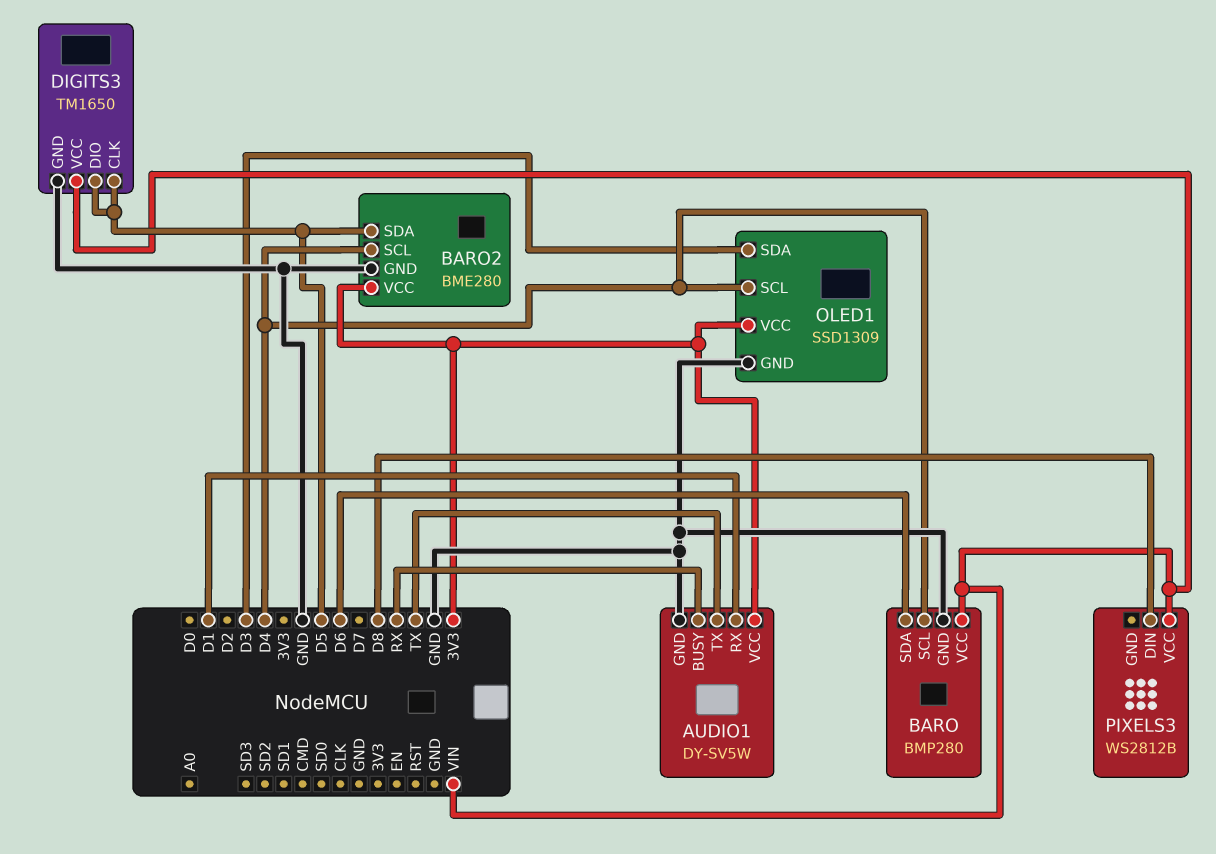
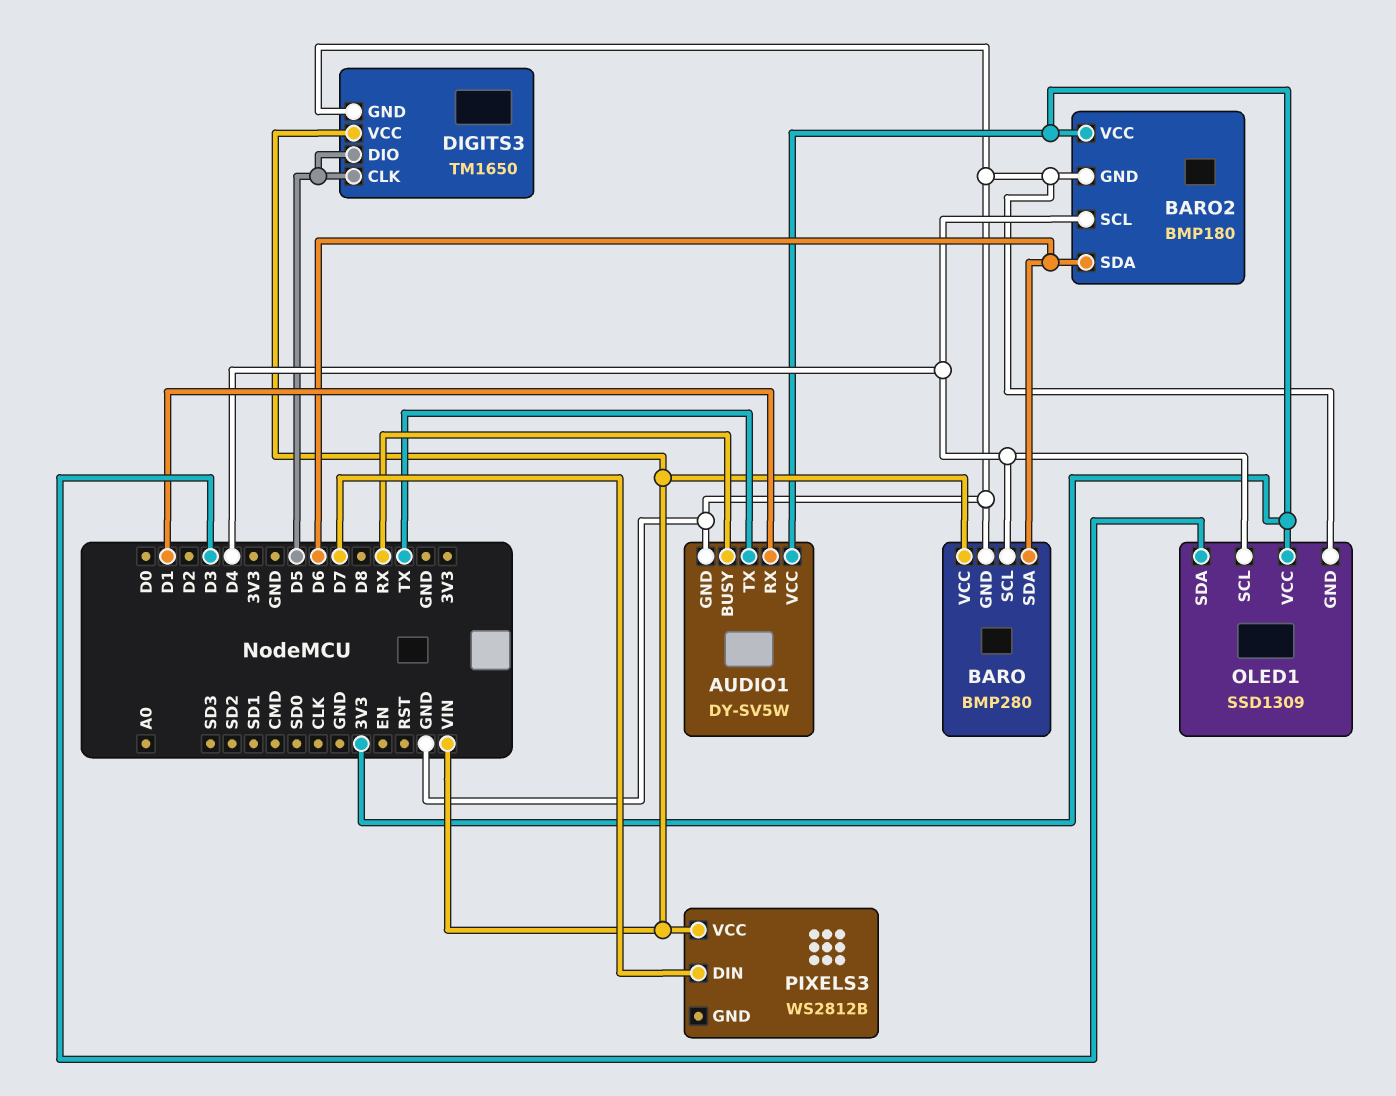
BARO2: BME280 -> BMP180
BARO2 pin SDA: D5 -> D6
PIXELS3 pin DIN: D8 -> D7

